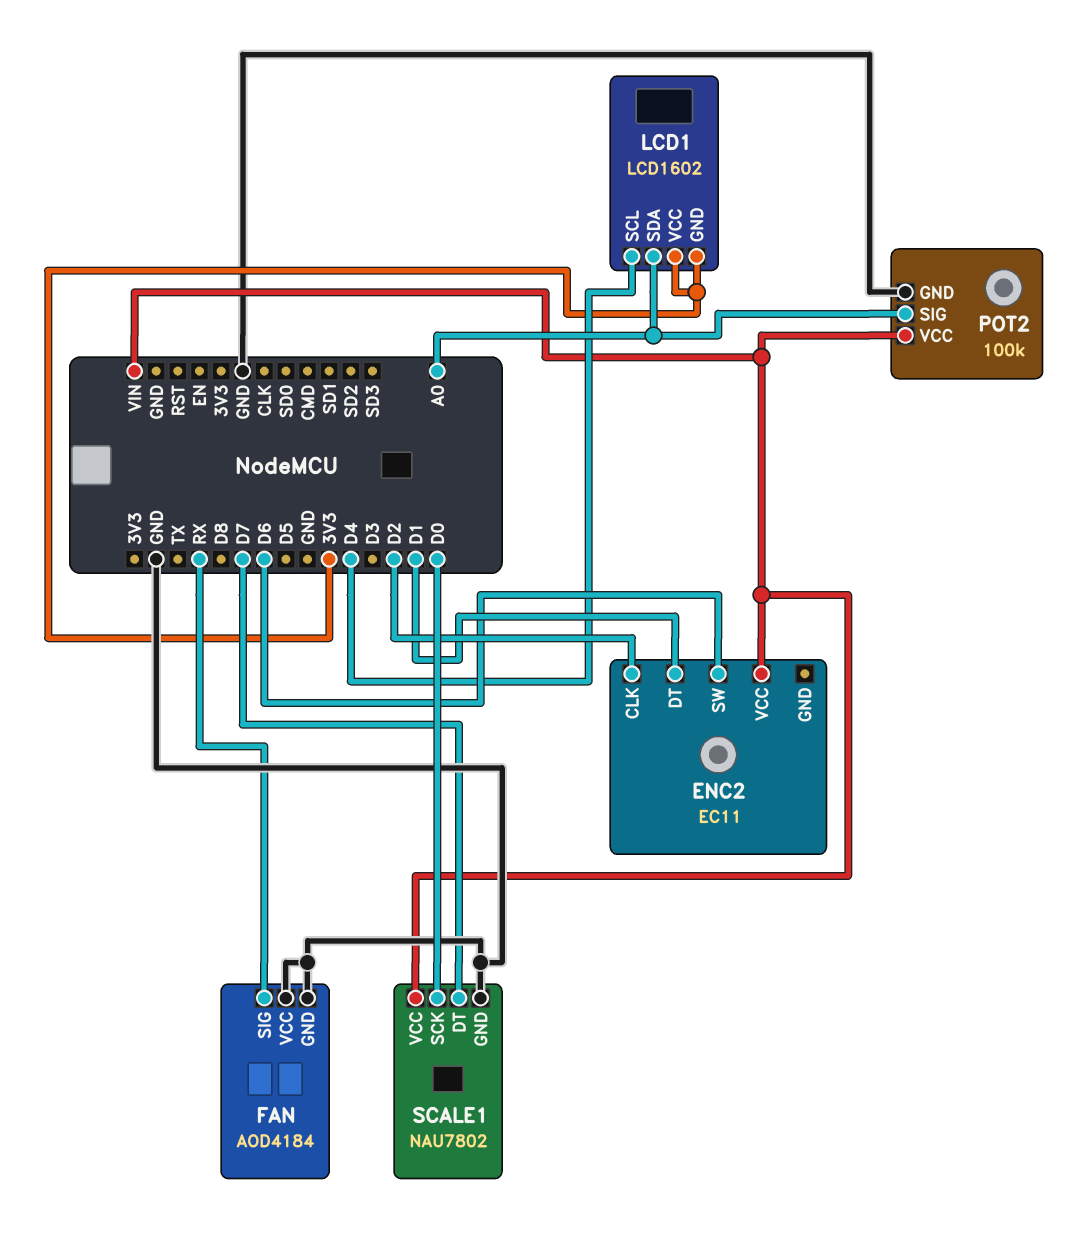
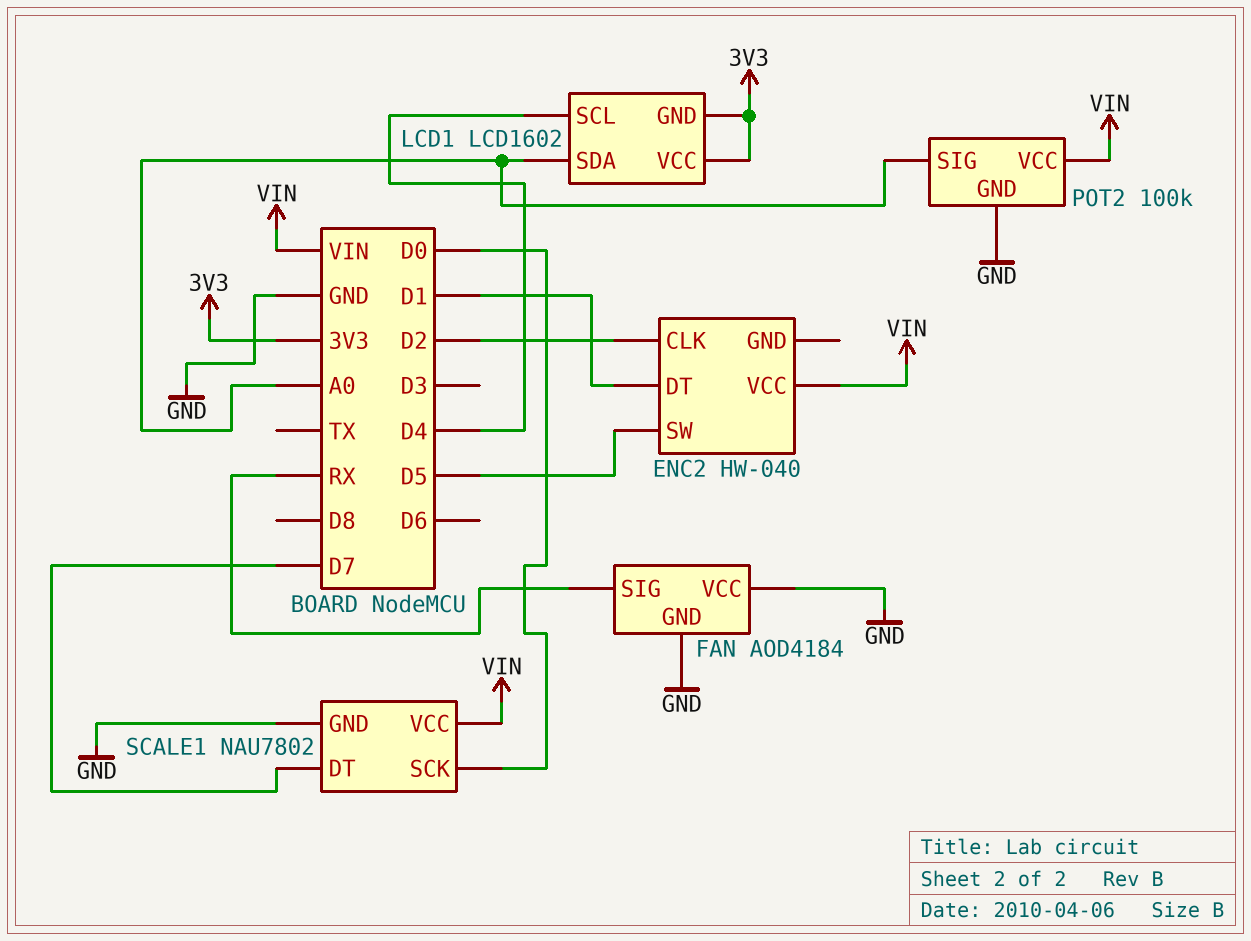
ENC2: EC11 -> HW-040
ENC2 pin SW: D6 -> D5

